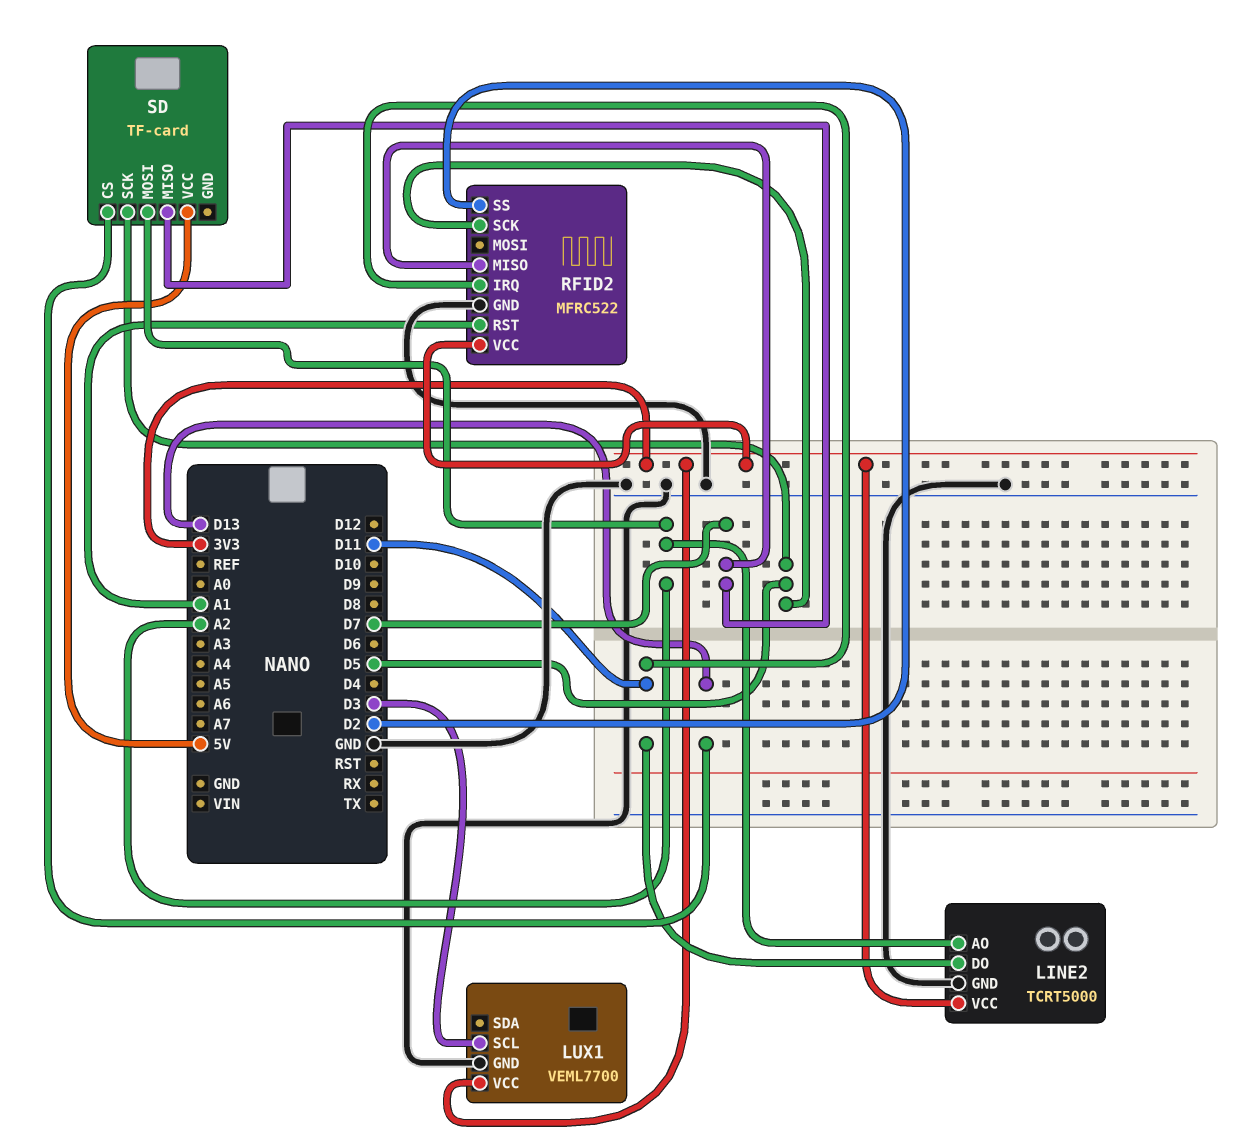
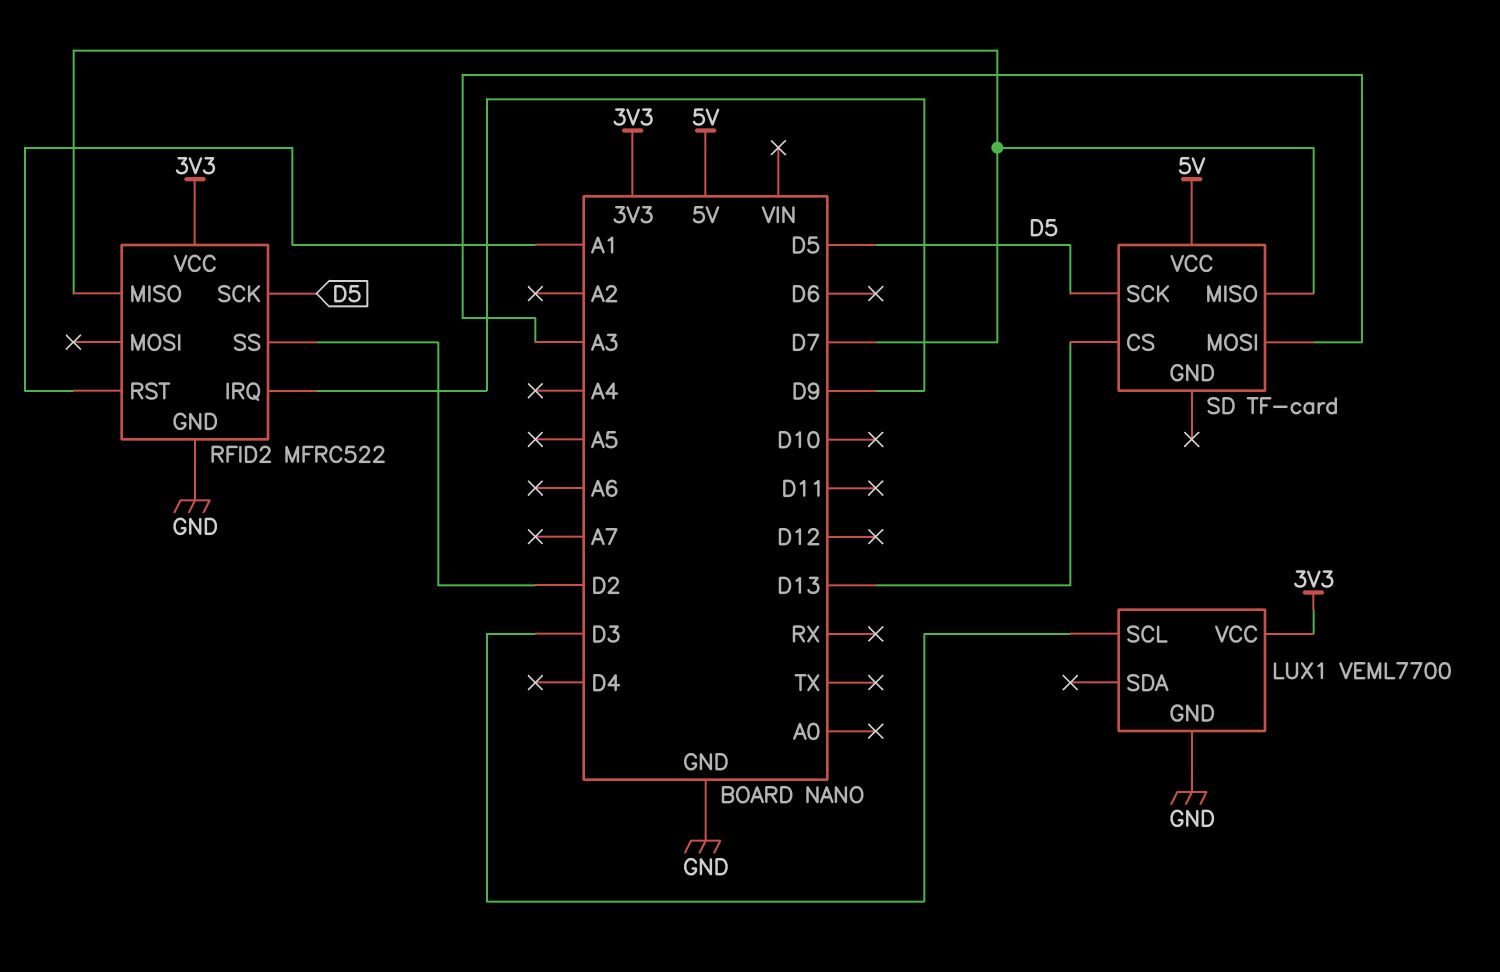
LINE2: TCRT5000 -> none
LINE2 pin AO: A2 -> none
LINE2 pin DO: D11 -> none
LINE2 pin GND: GND -> none
LINE2 pin VCC: 3V3 -> none
RFID2 pin IRQ: D11 -> D9
SD pin MOSI: A2 -> A3

